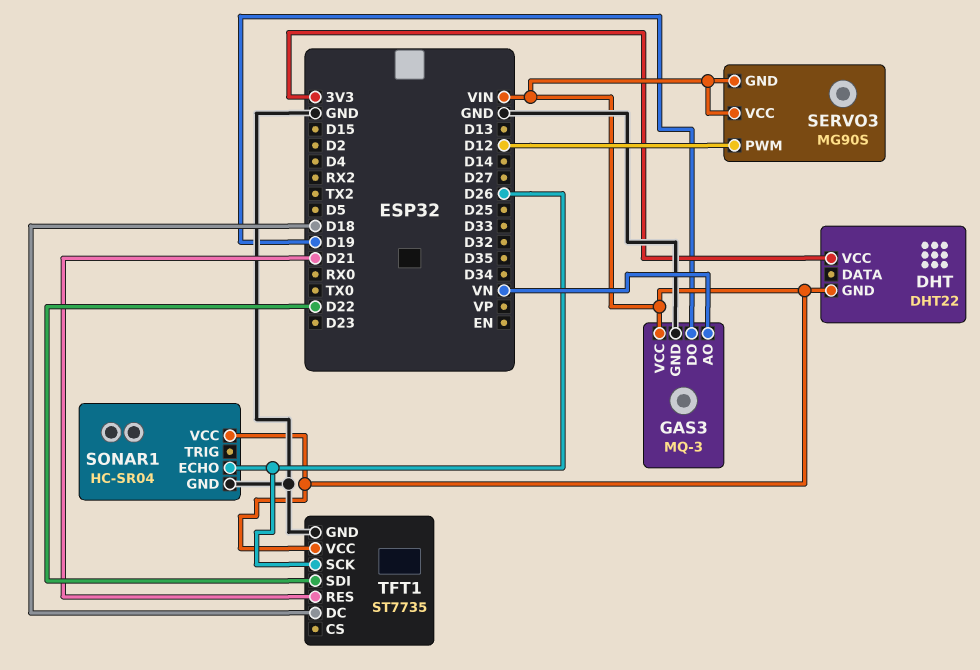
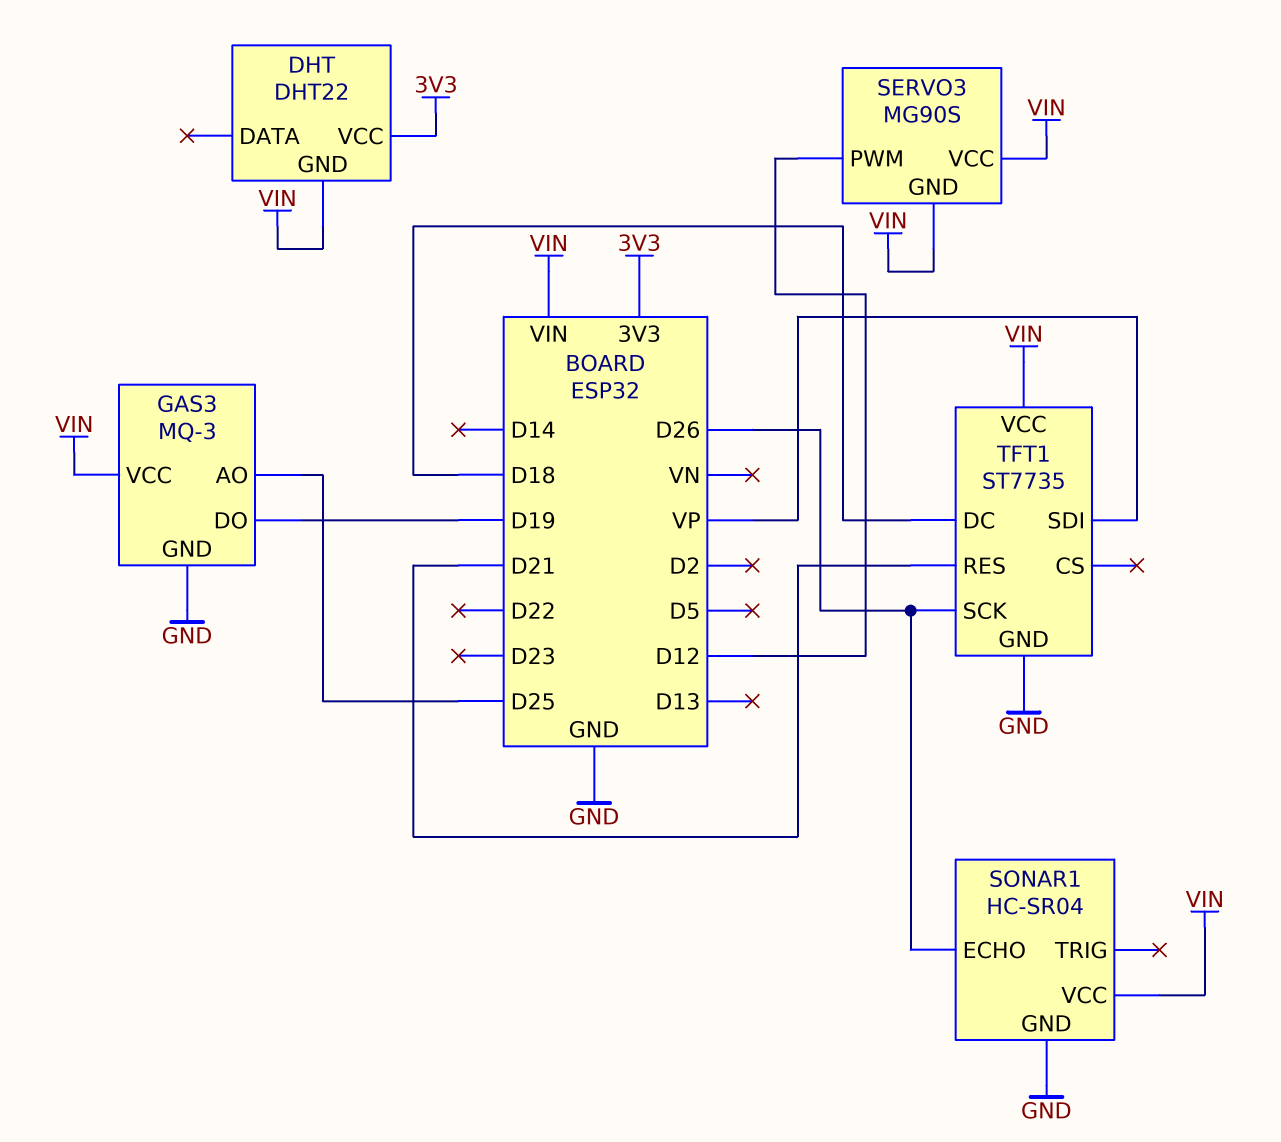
GAS3 pin AO: VN -> D25
TFT1 pin SDI: D22 -> VP

